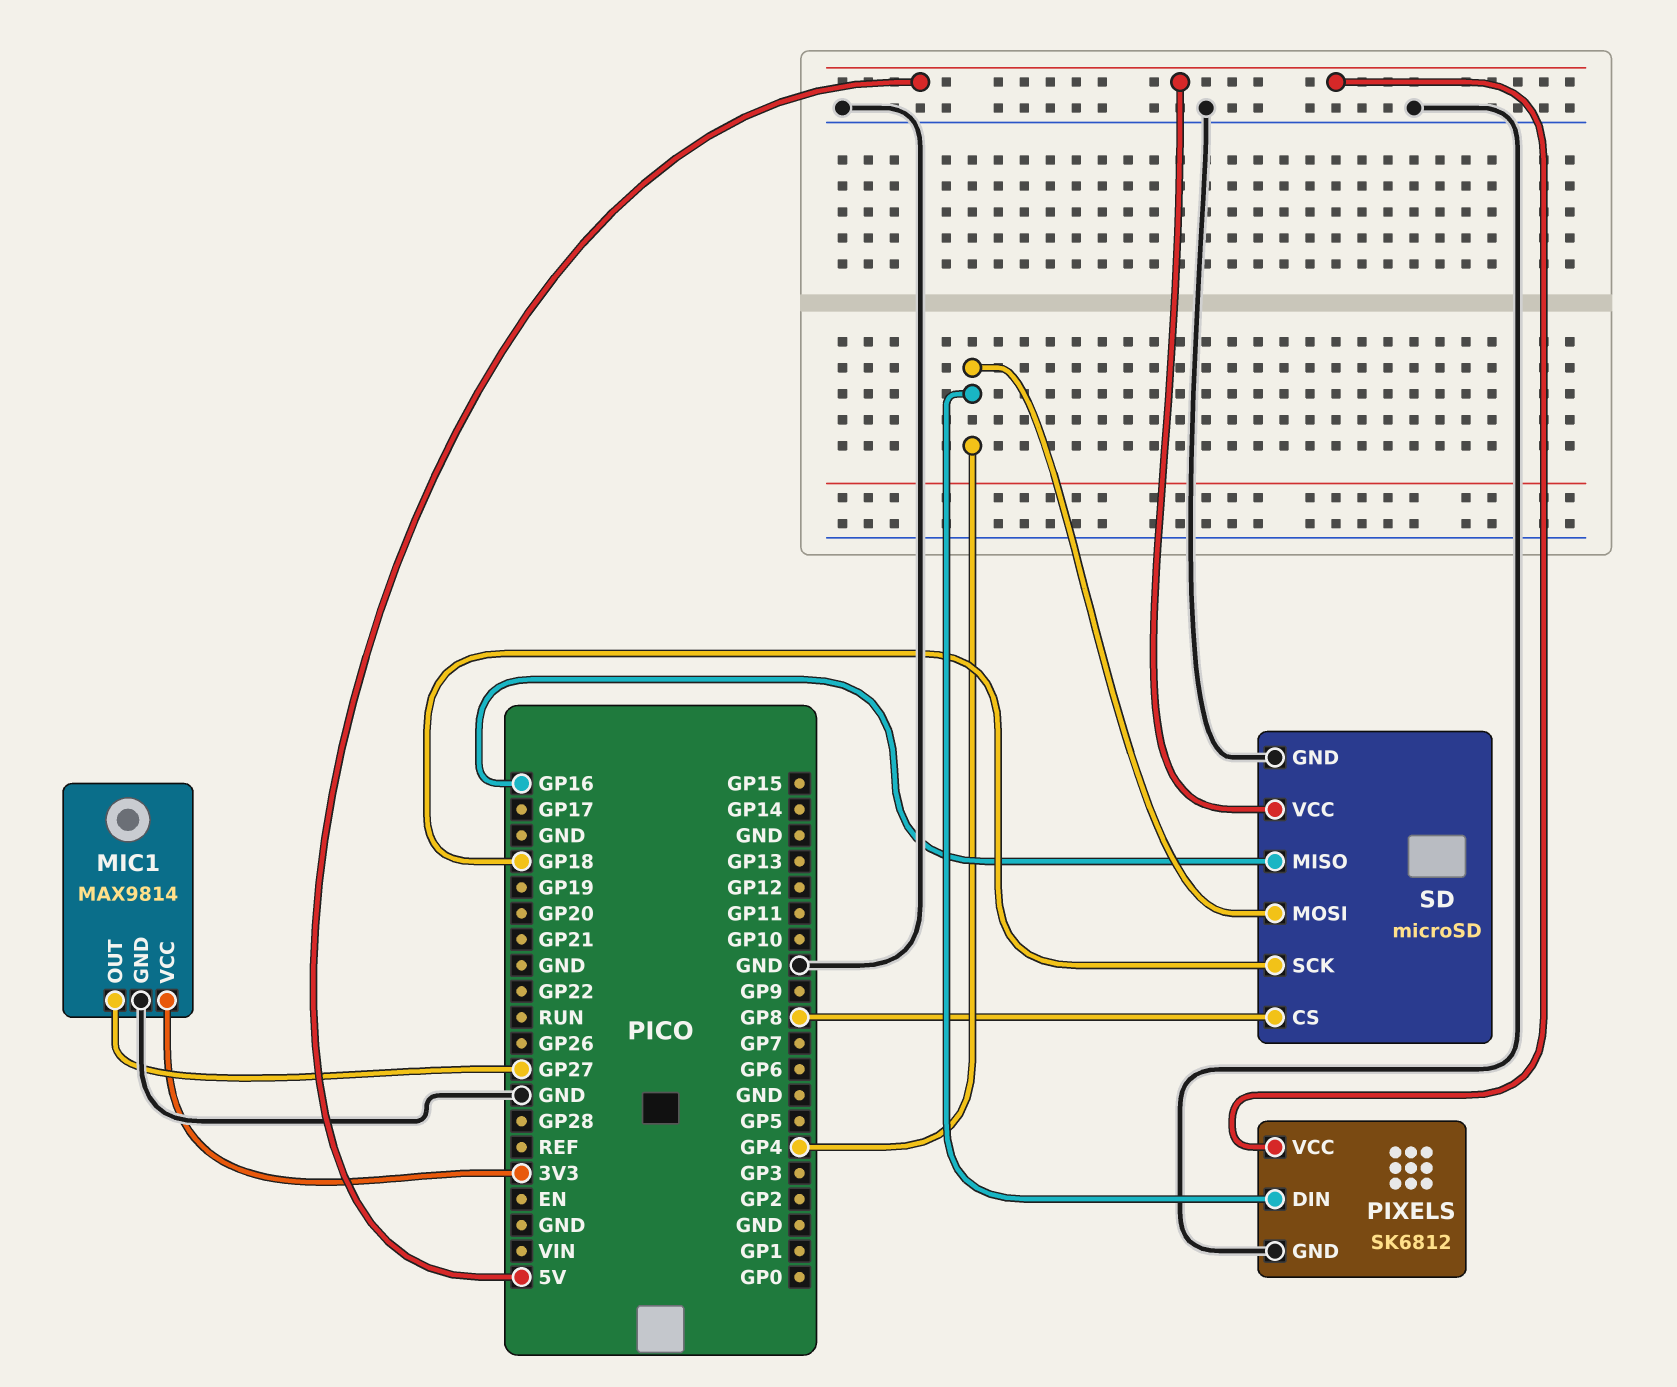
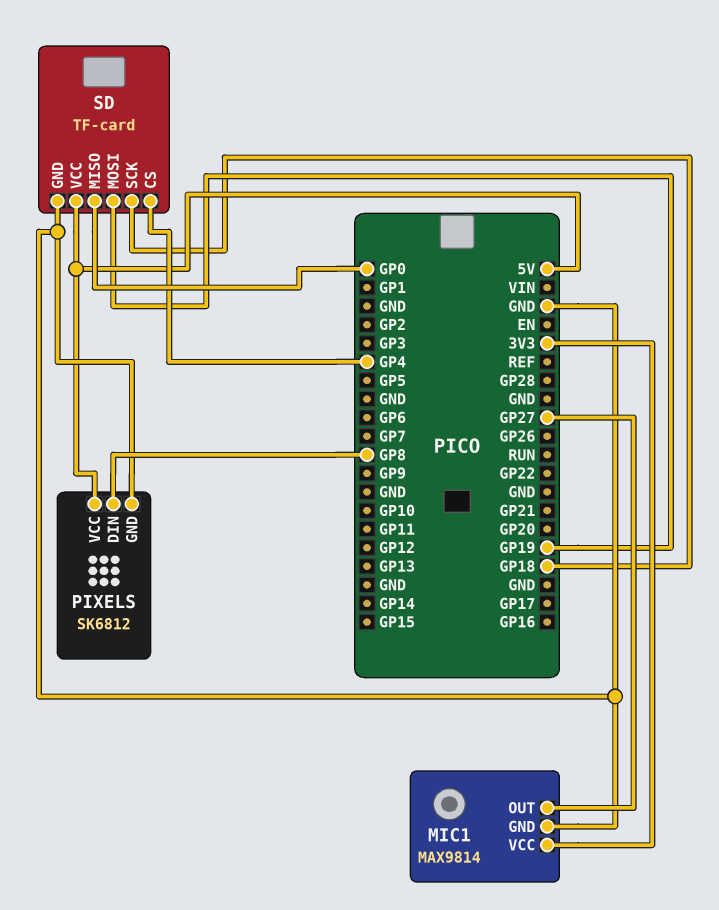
PIXELS pin DIN: GP4 -> GP8
SD: microSD -> TF-card
SD pin CS: GP8 -> GP4
SD pin MISO: GP16 -> GP0
SD pin MOSI: GP4 -> GP19

